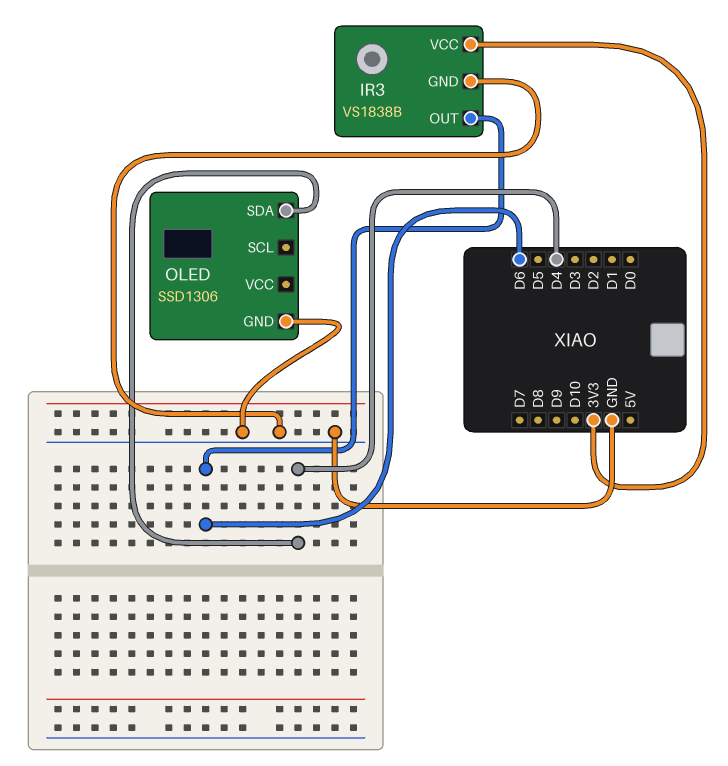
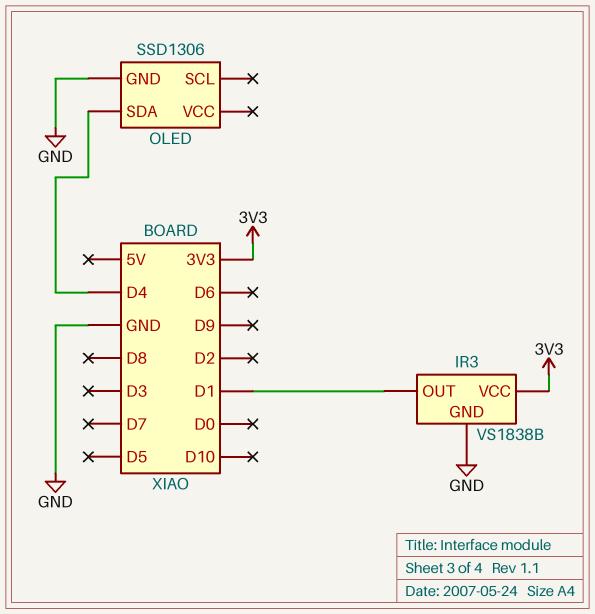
IR3 pin OUT: D6 -> D1

